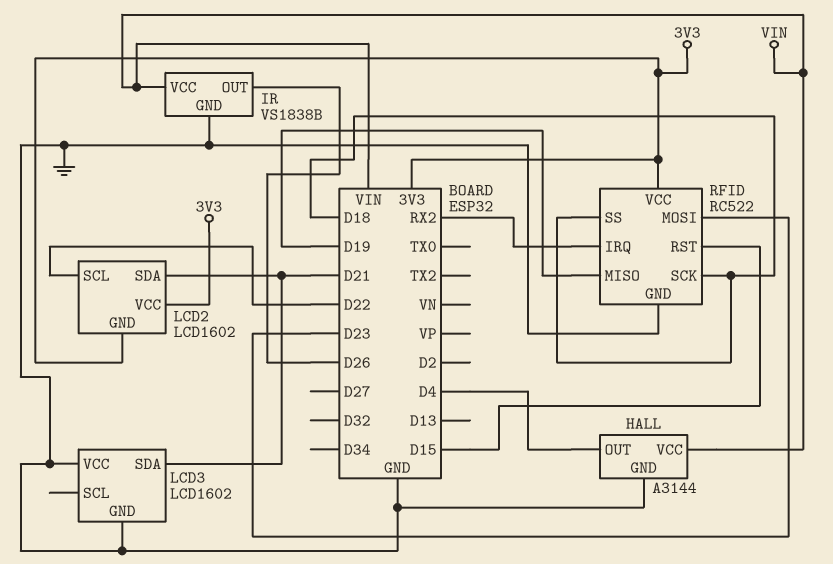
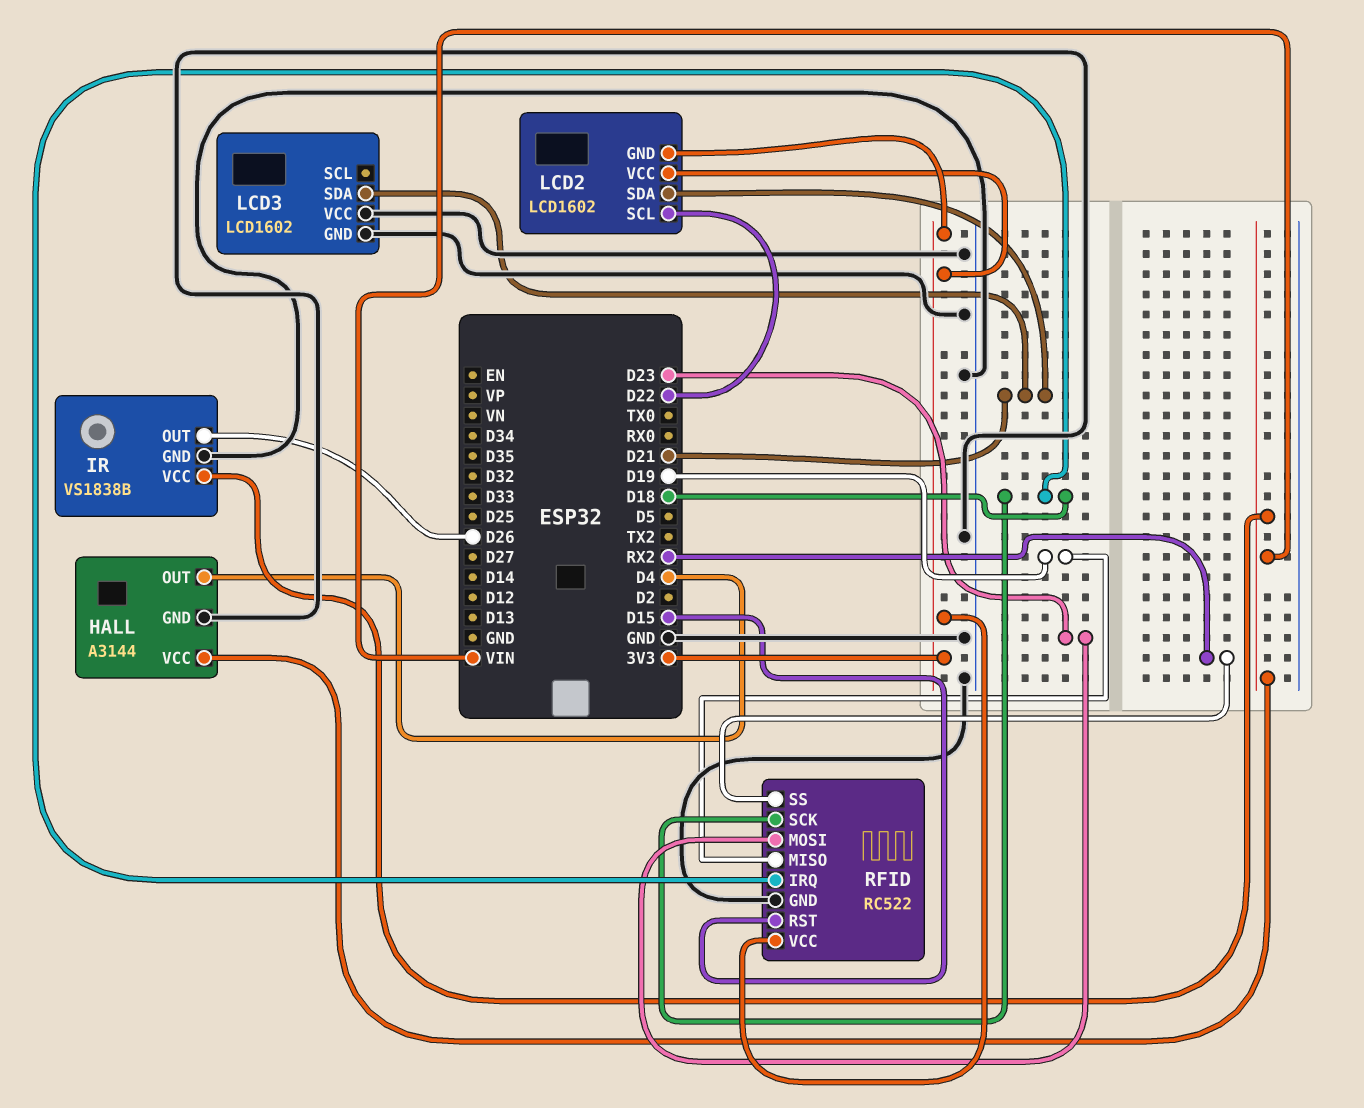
RFID pin IRQ: RX2 -> D18
RFID pin SS: D18 -> RX2

